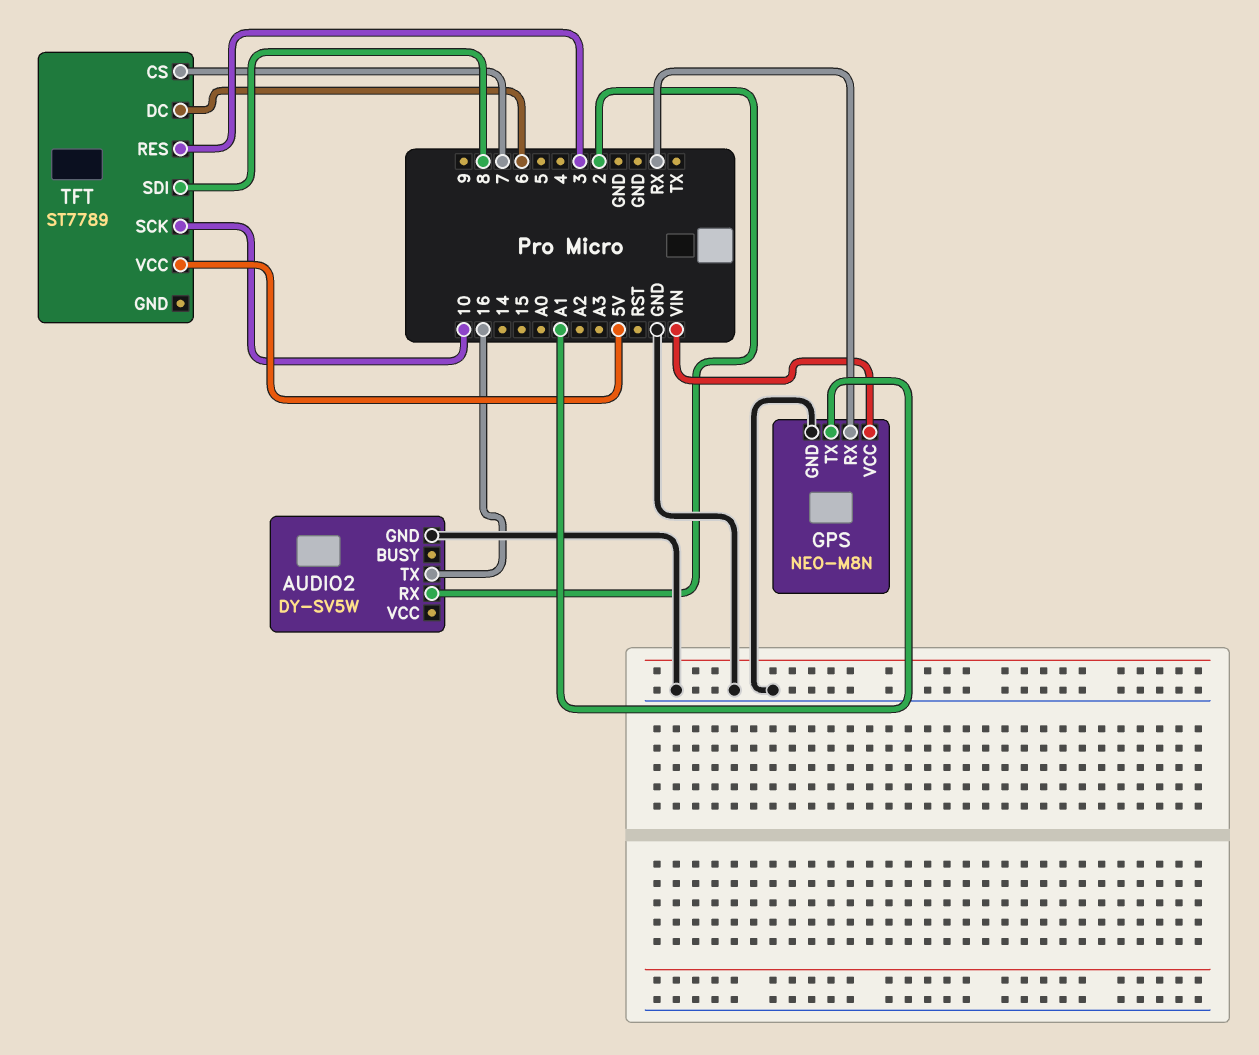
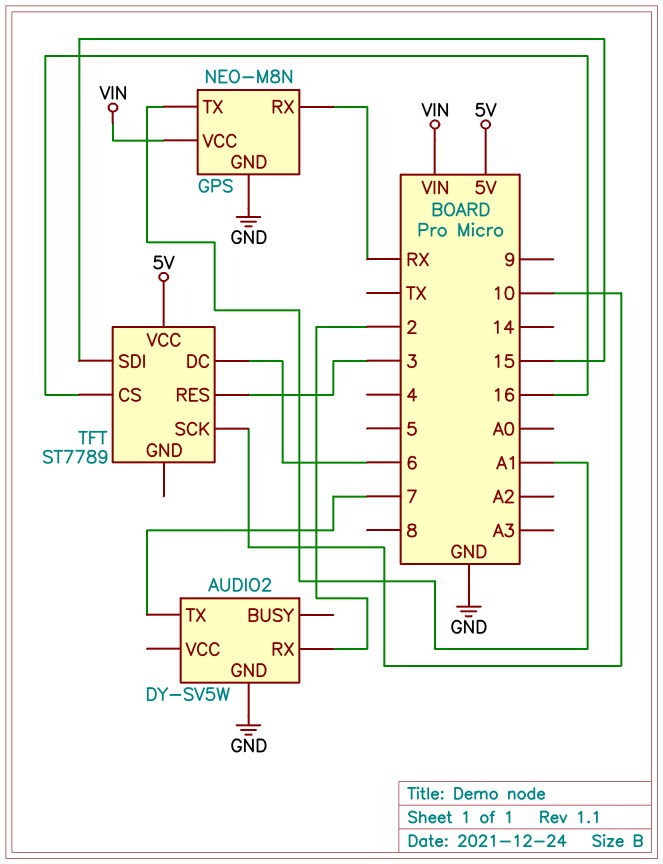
AUDIO2 pin TX: 16 -> 7
TFT pin CS: 7 -> 16
TFT pin SDI: 8 -> 15

